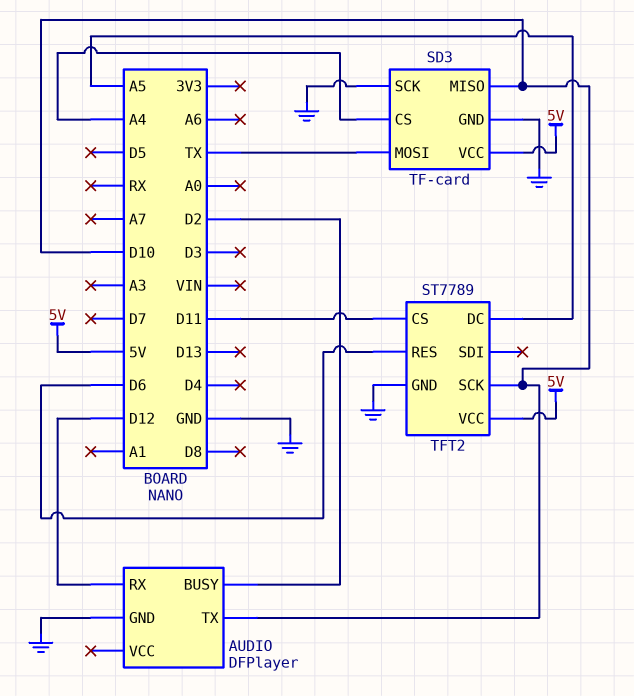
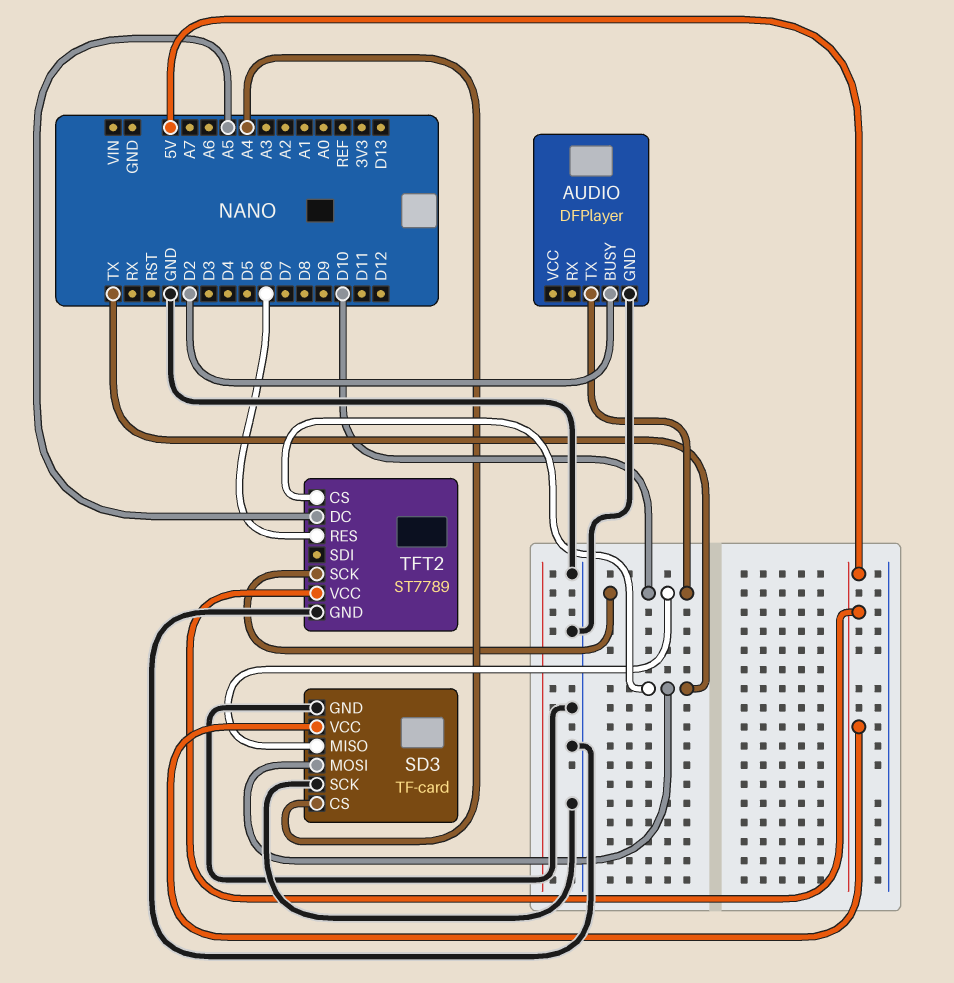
AUDIO pin RX: D12 -> none
TFT2 pin CS: D11 -> TX

